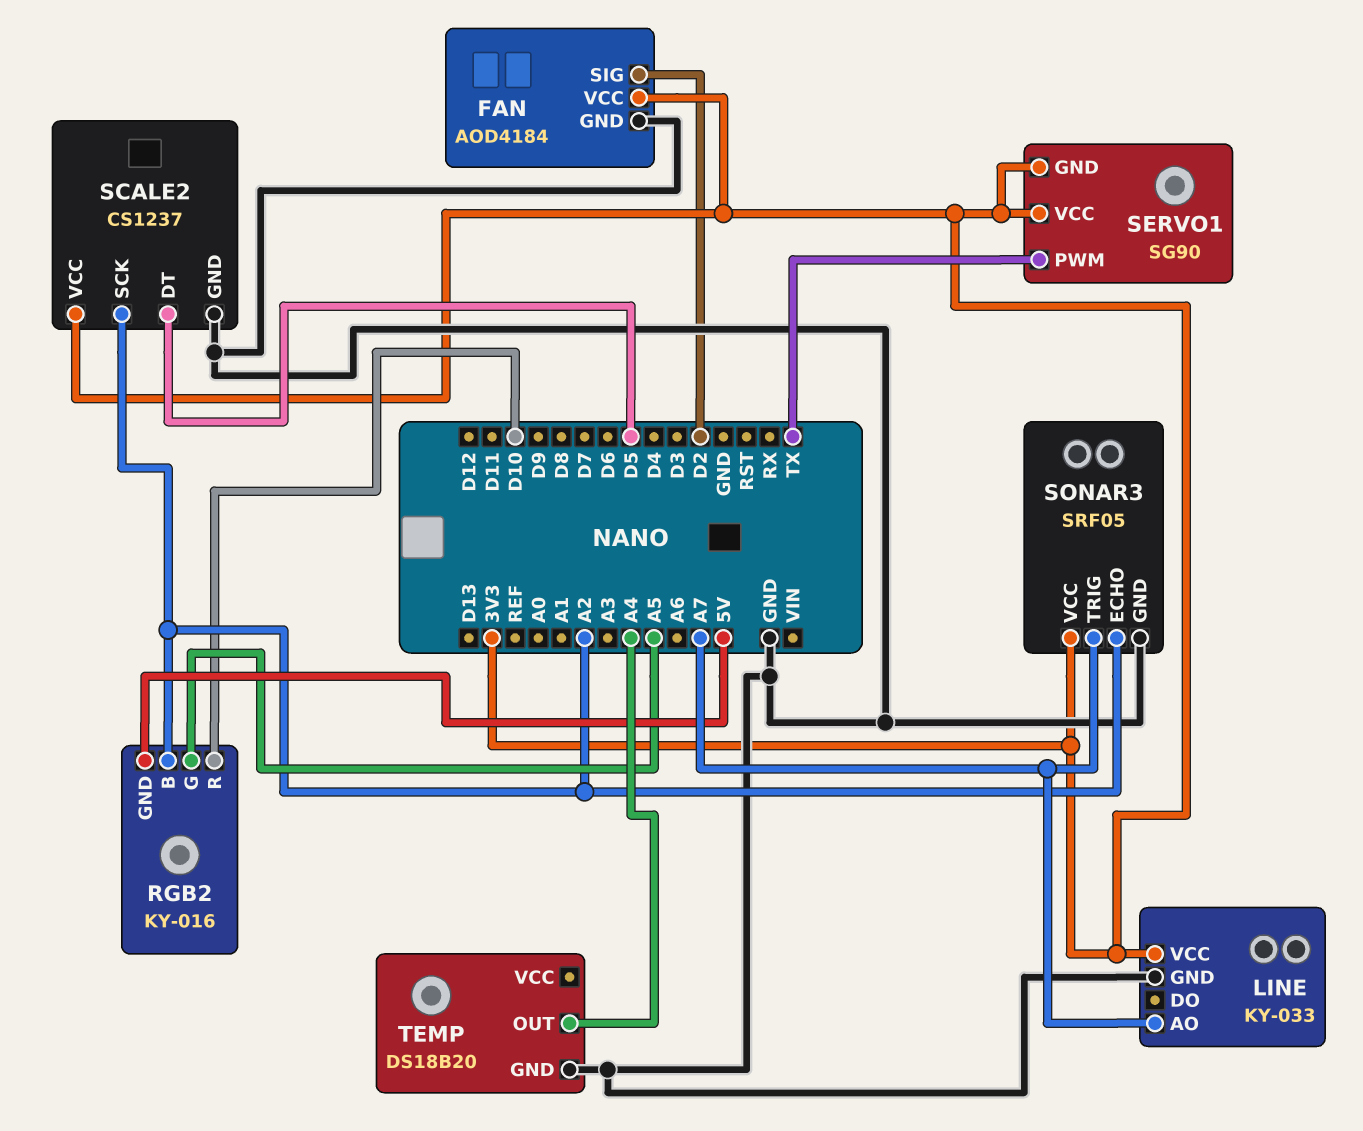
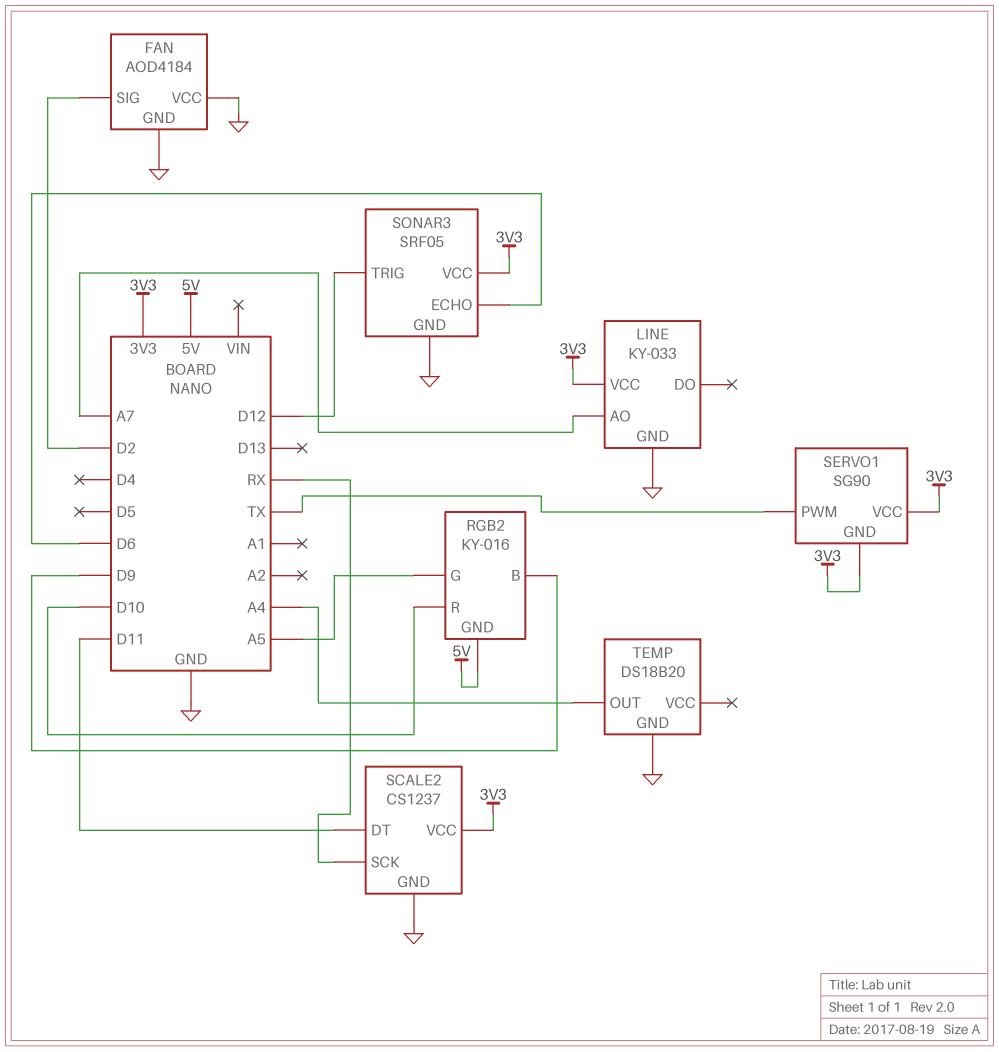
FAN pin VCC: 3V3 -> GND
RGB2 pin B: A2 -> D9
SCALE2 pin DT: D5 -> D11
SCALE2 pin SCK: A2 -> RX
SONAR3 pin ECHO: A2 -> D6
SONAR3 pin TRIG: A7 -> D12

